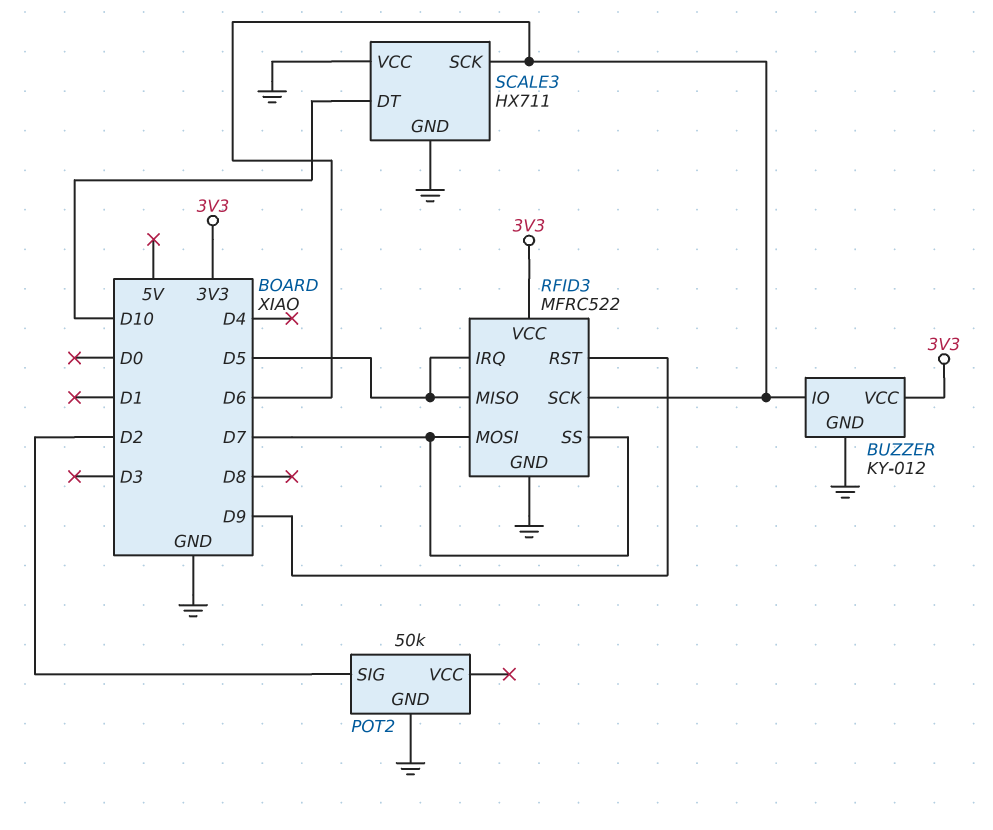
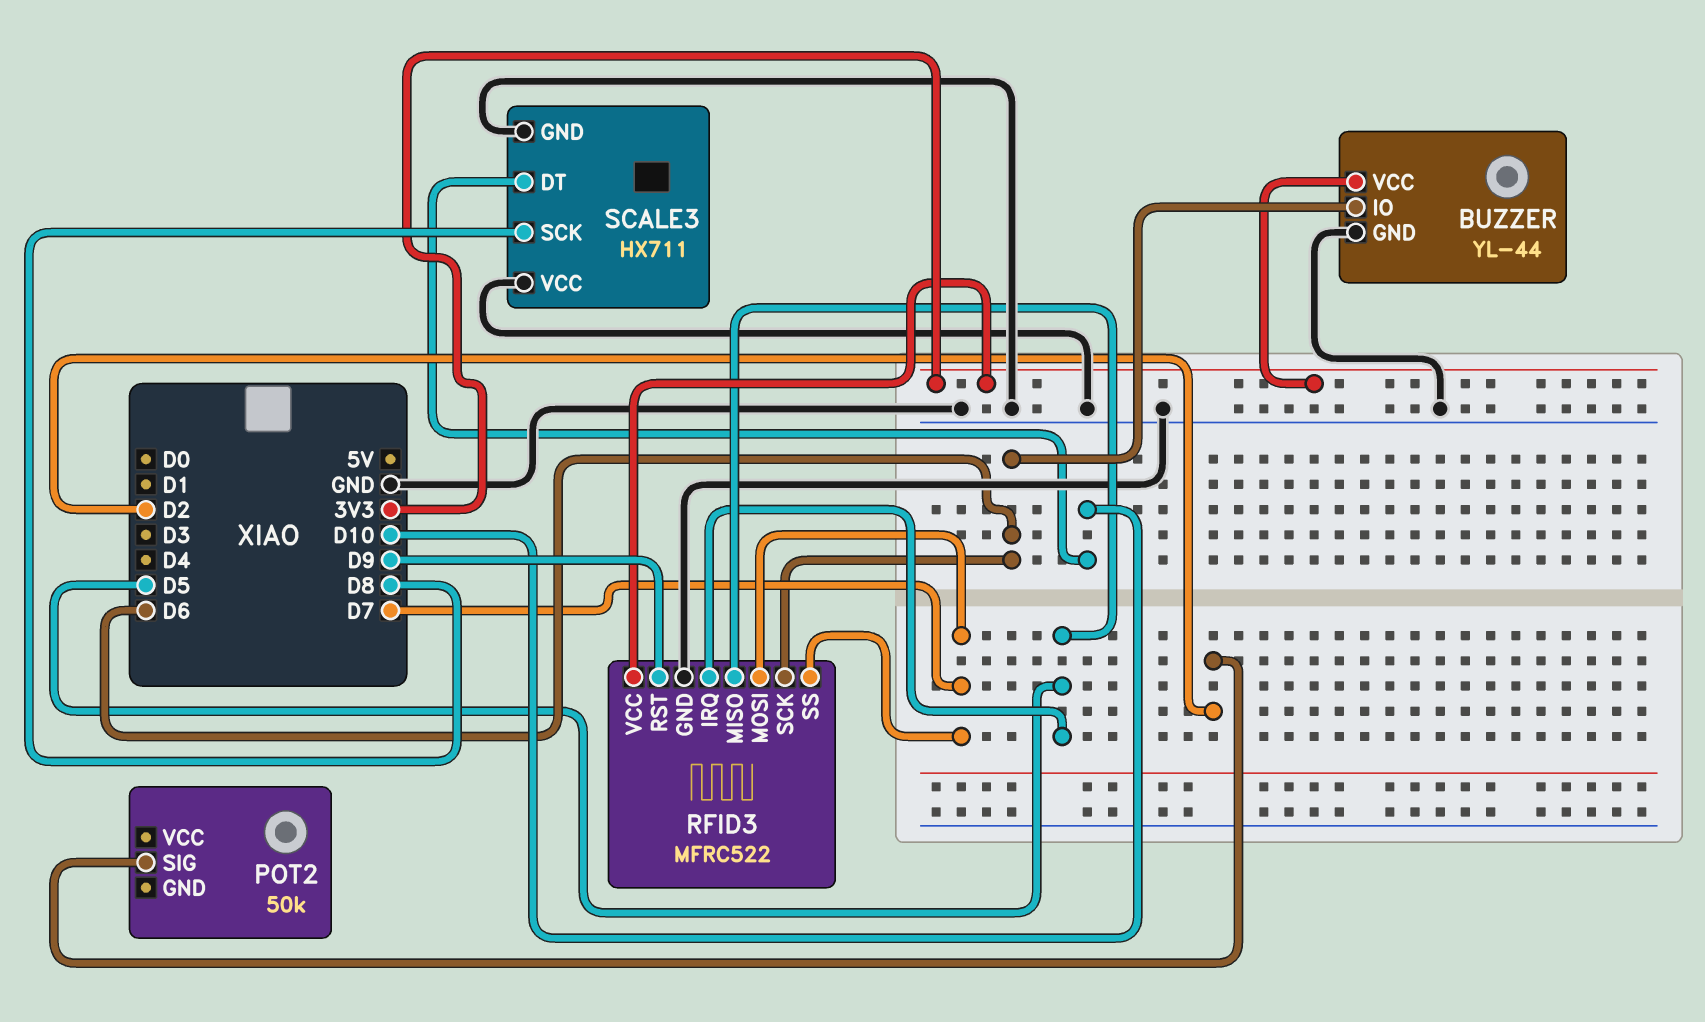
BUZZER: KY-012 -> YL-44
POT2 pin GND: GND -> none
SCALE3 pin SCK: D6 -> D8

